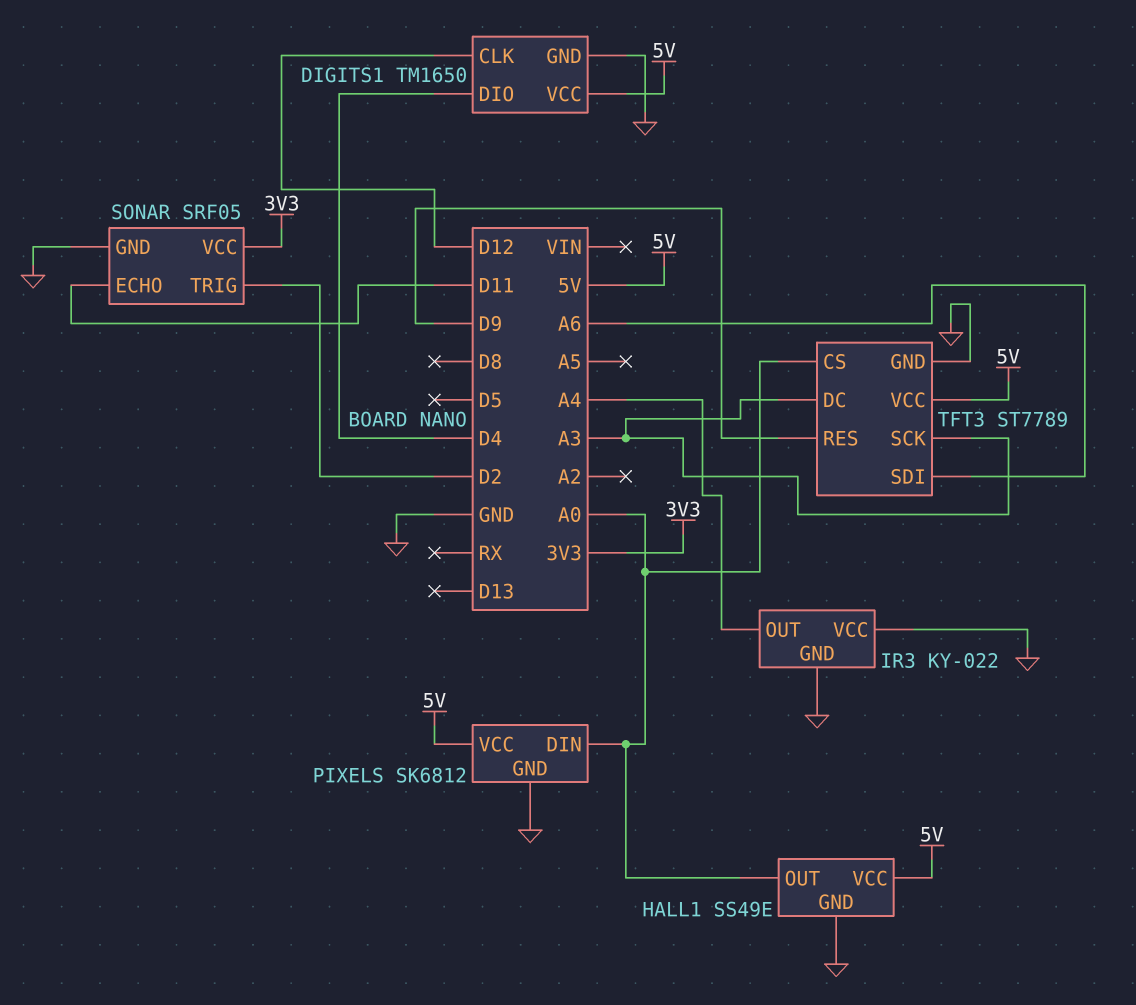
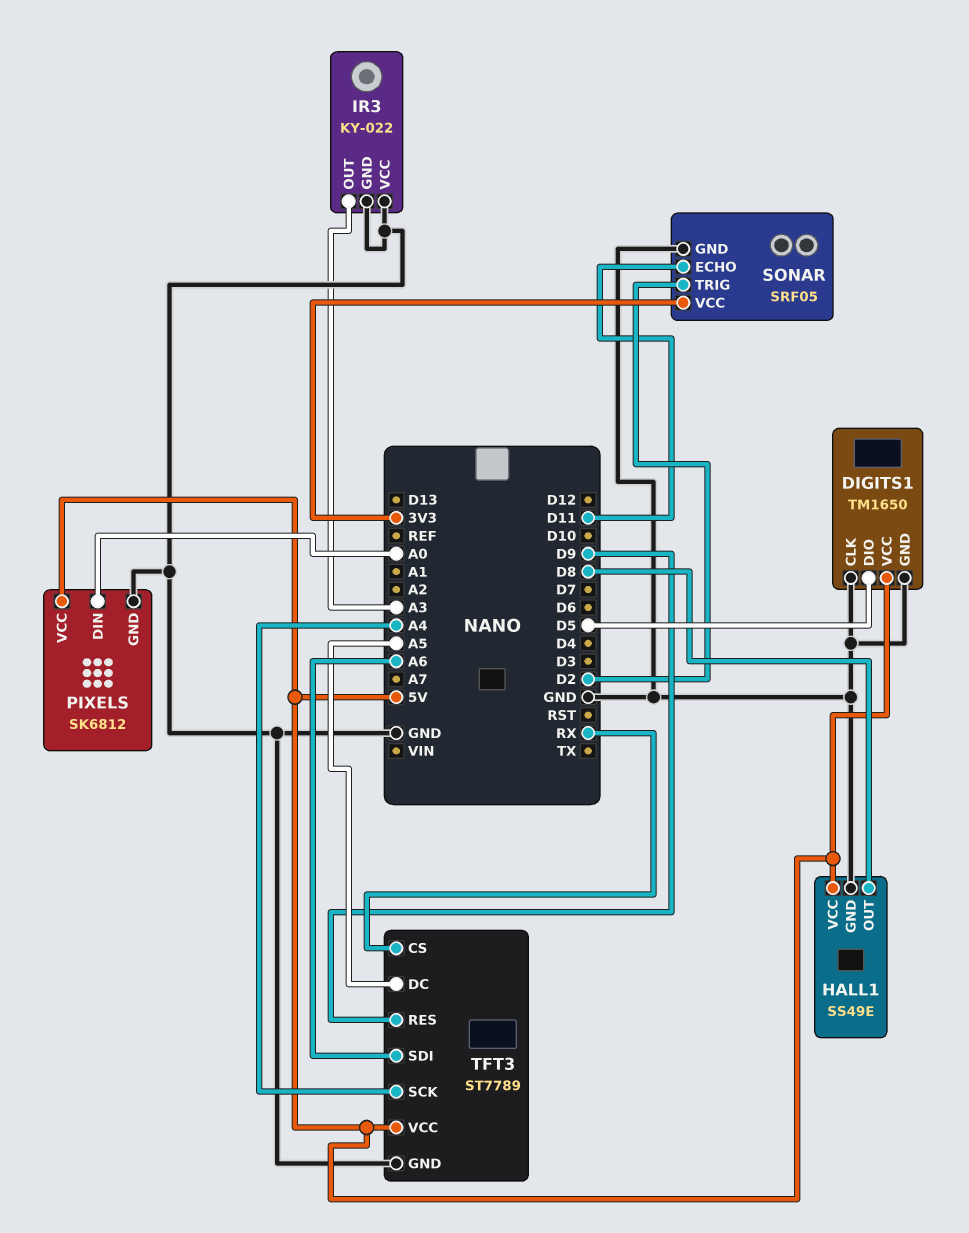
DIGITS1 pin CLK: D12 -> GND
DIGITS1 pin DIO: D4 -> D5
HALL1 pin OUT: A0 -> D8
IR3 pin OUT: A4 -> A3
TFT3 pin CS: A0 -> RX
TFT3 pin DC: A3 -> A5
TFT3 pin SCK: A3 -> A4

